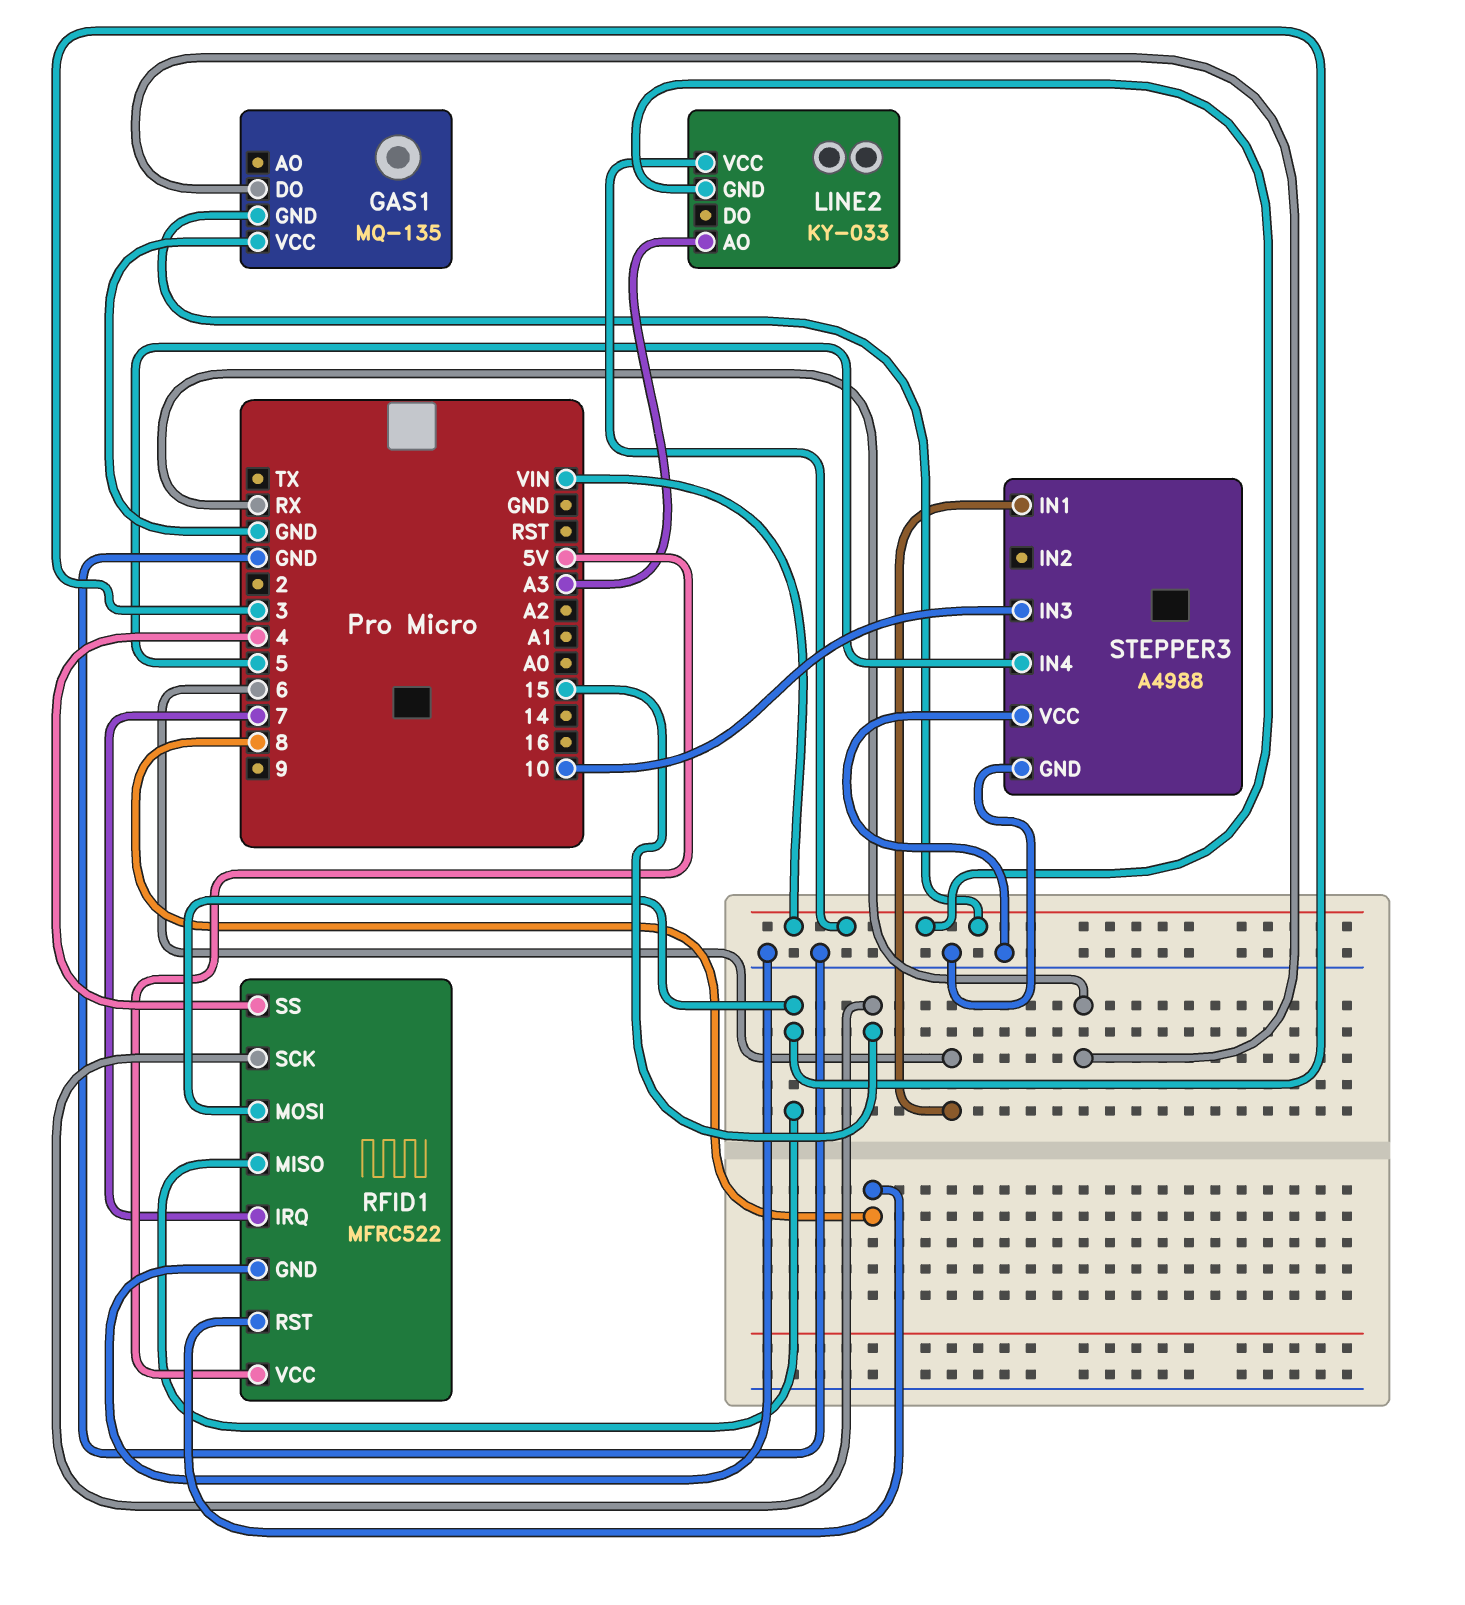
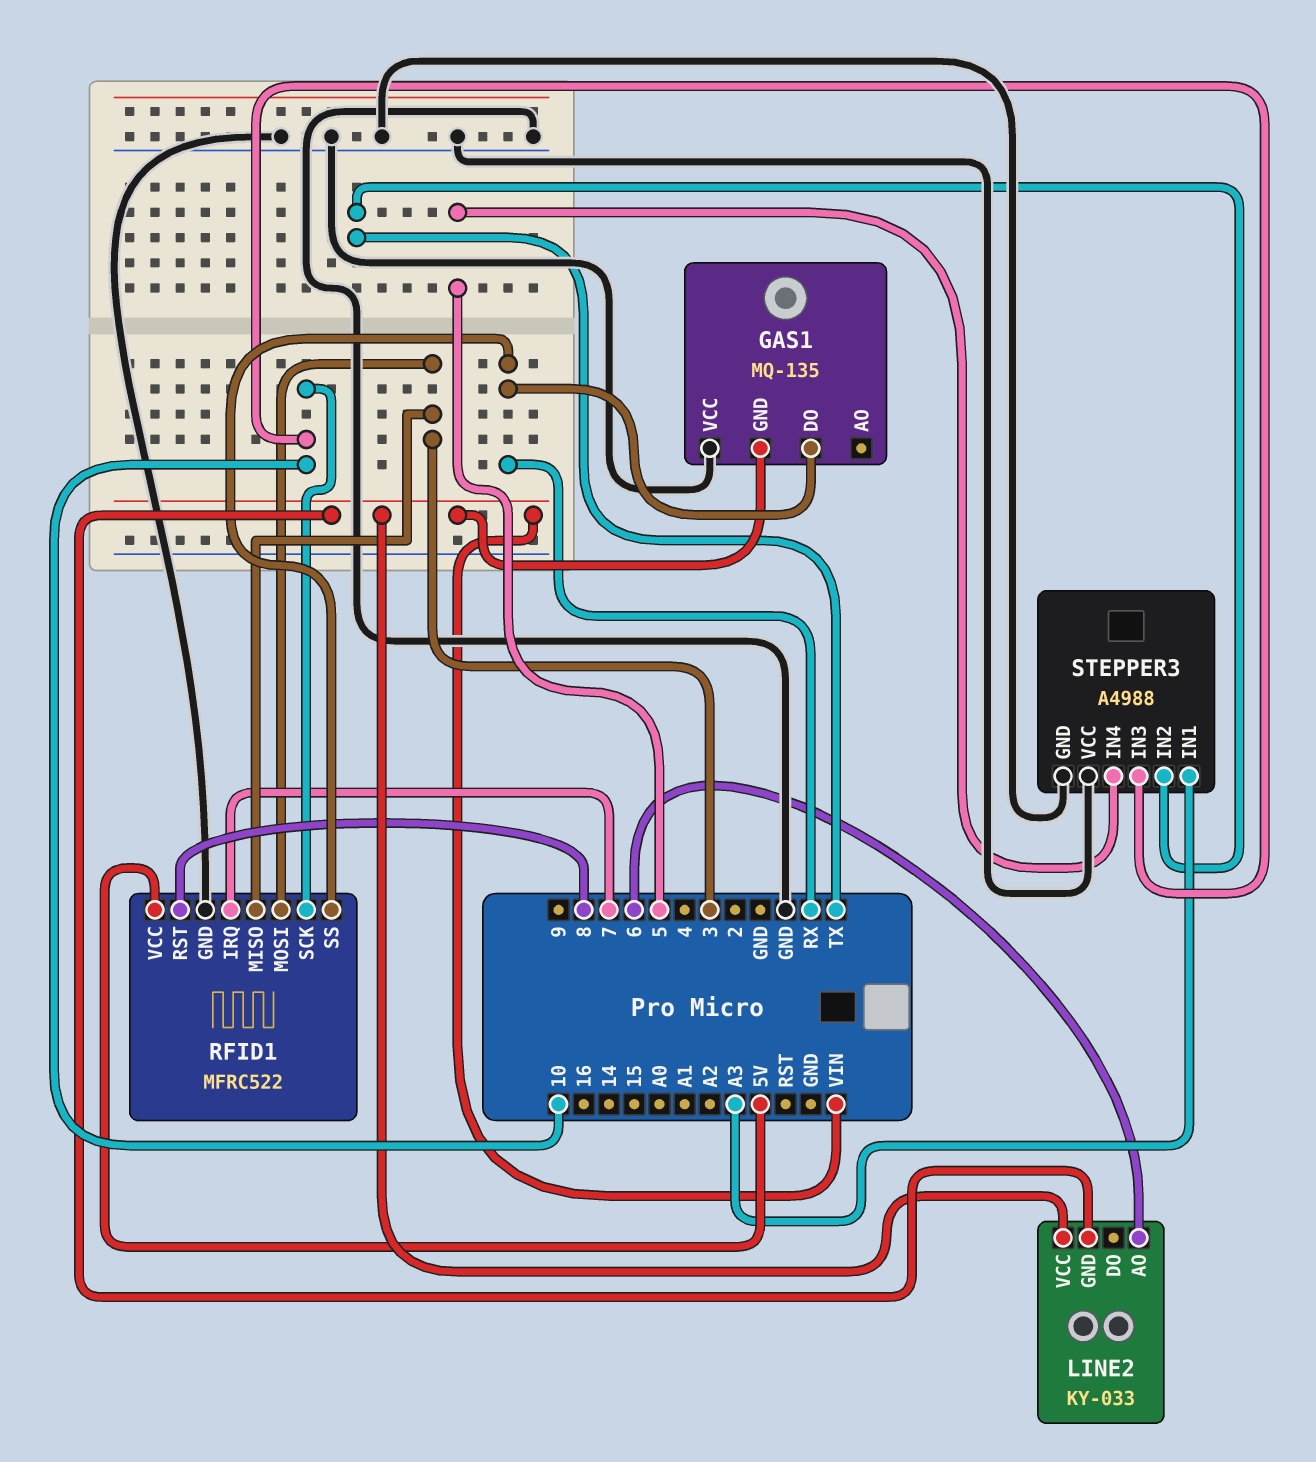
LINE2 pin AO: A3 -> 6
RFID1 pin SCK: 15 -> 10
RFID1 pin SS: 4 -> RX
STEPPER3 pin IN1: 6 -> A3
STEPPER3 pin IN2: none -> TX

